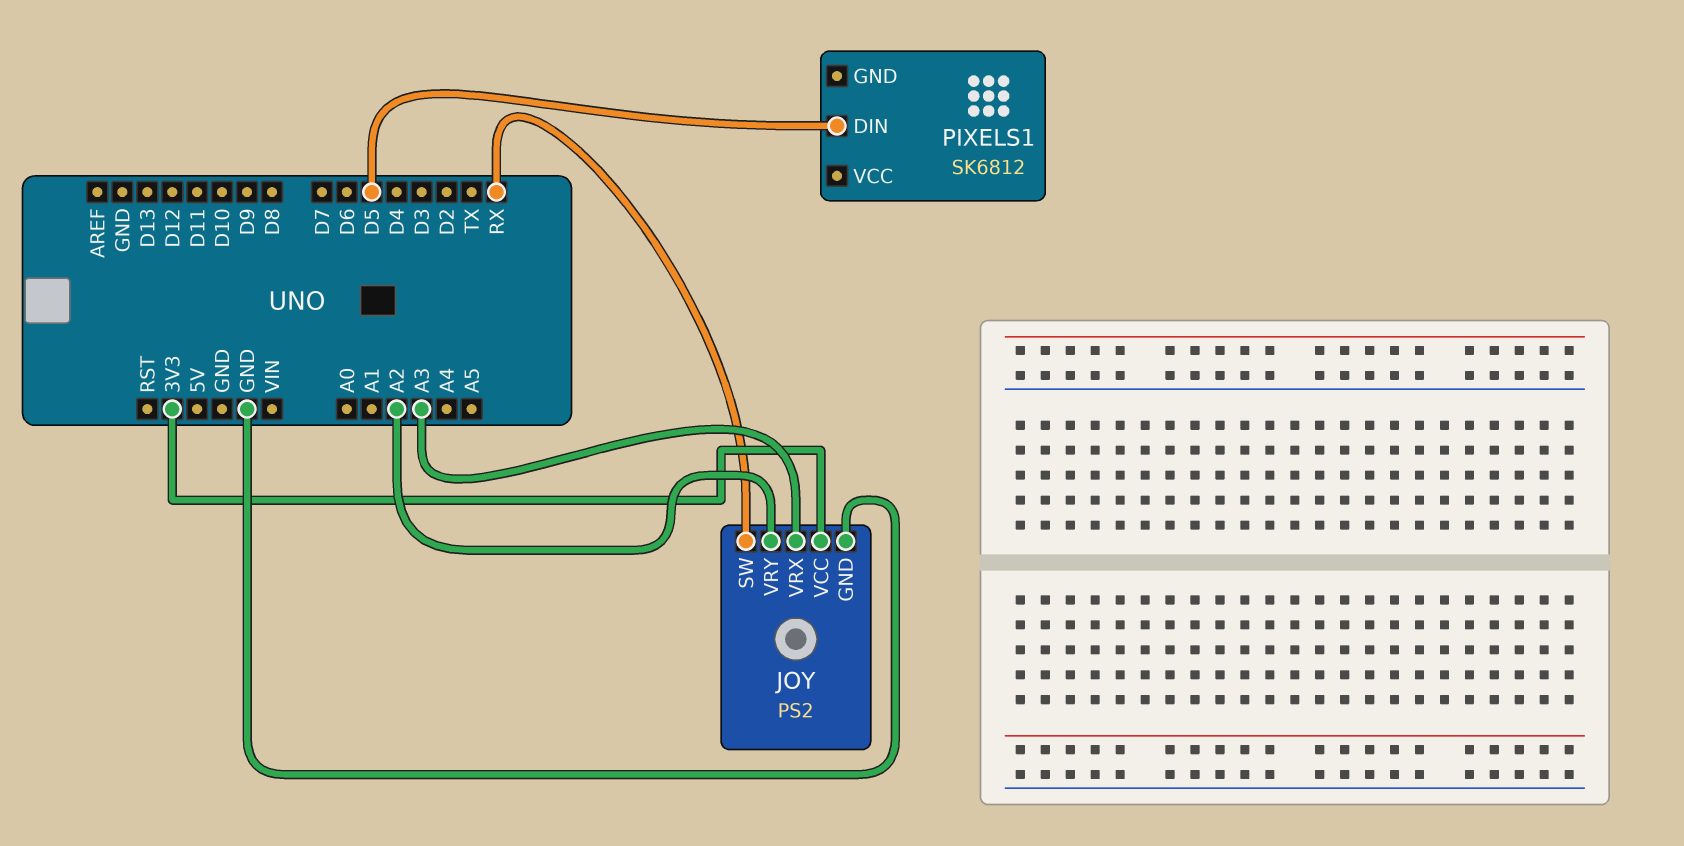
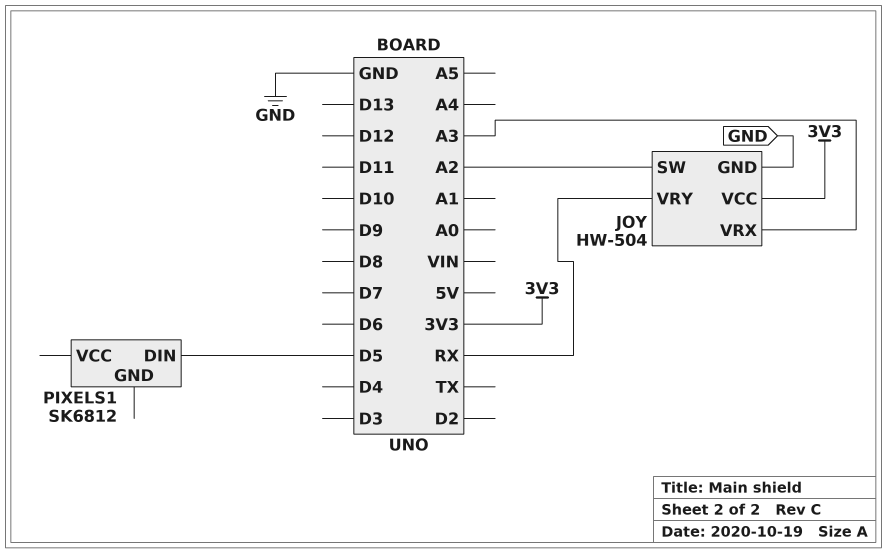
JOY: PS2 -> HW-504
JOY pin SW: RX -> A2
JOY pin VRY: A2 -> RX

